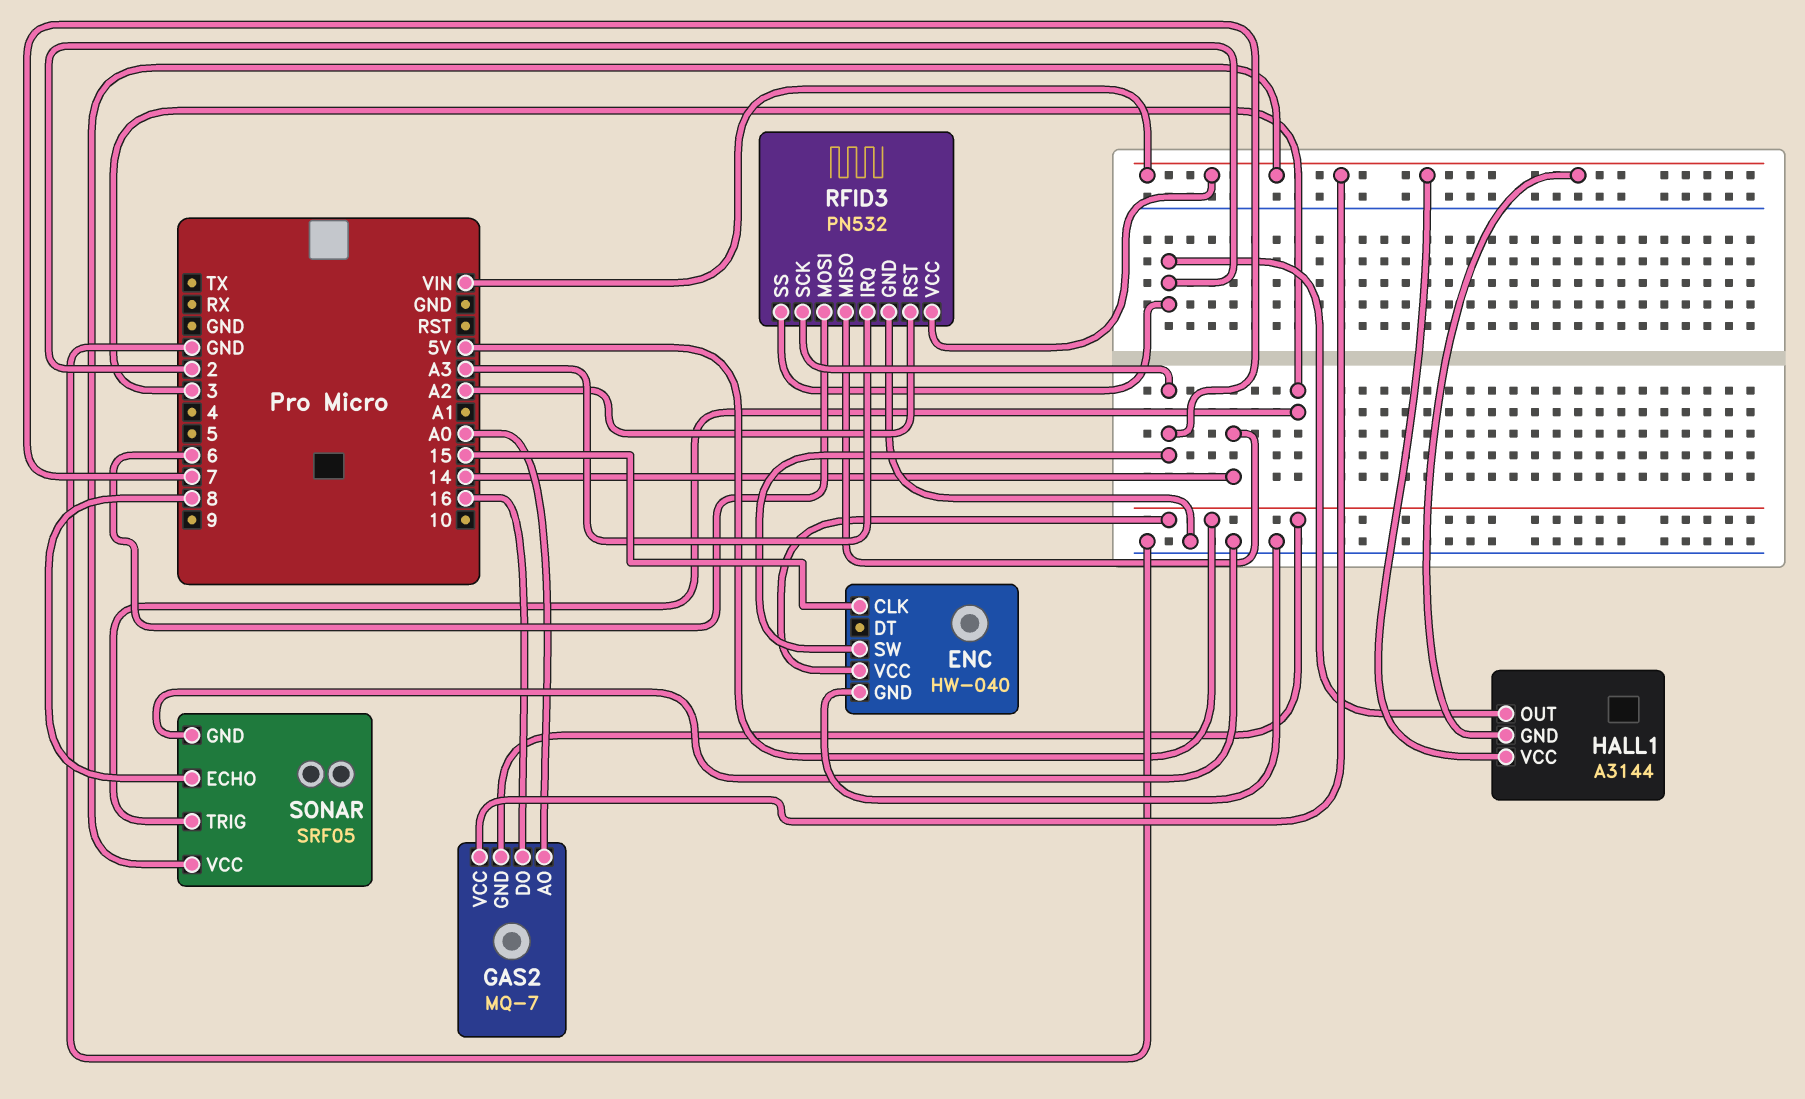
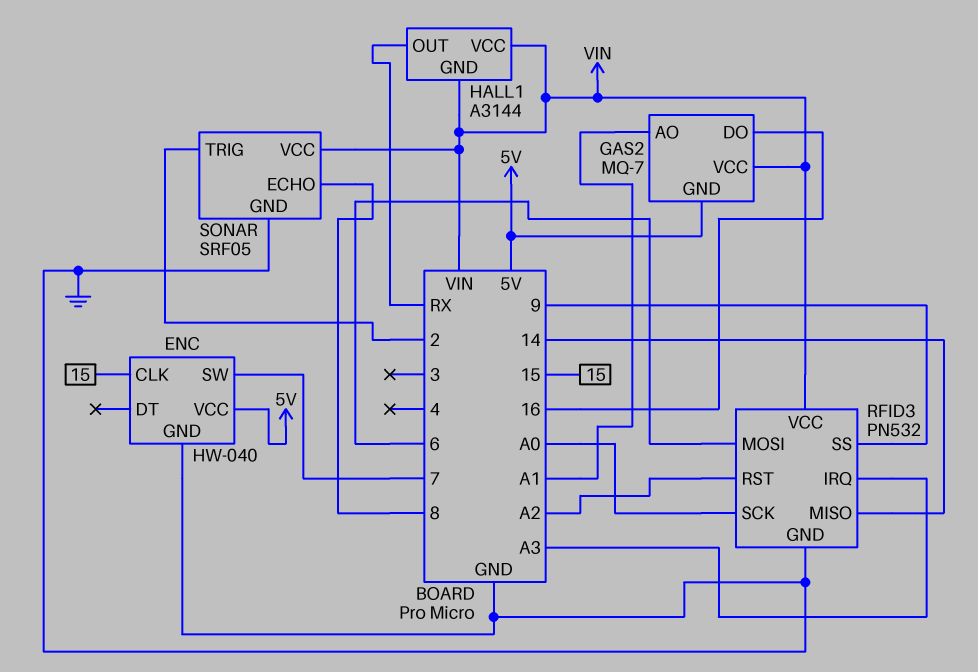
GAS2 pin AO: A0 -> A1
HALL1 pin OUT: 2 -> RX
RFID3 pin SCK: 7 -> A0
RFID3 pin SS: 2 -> 9
SONAR pin TRIG: 3 -> 2

